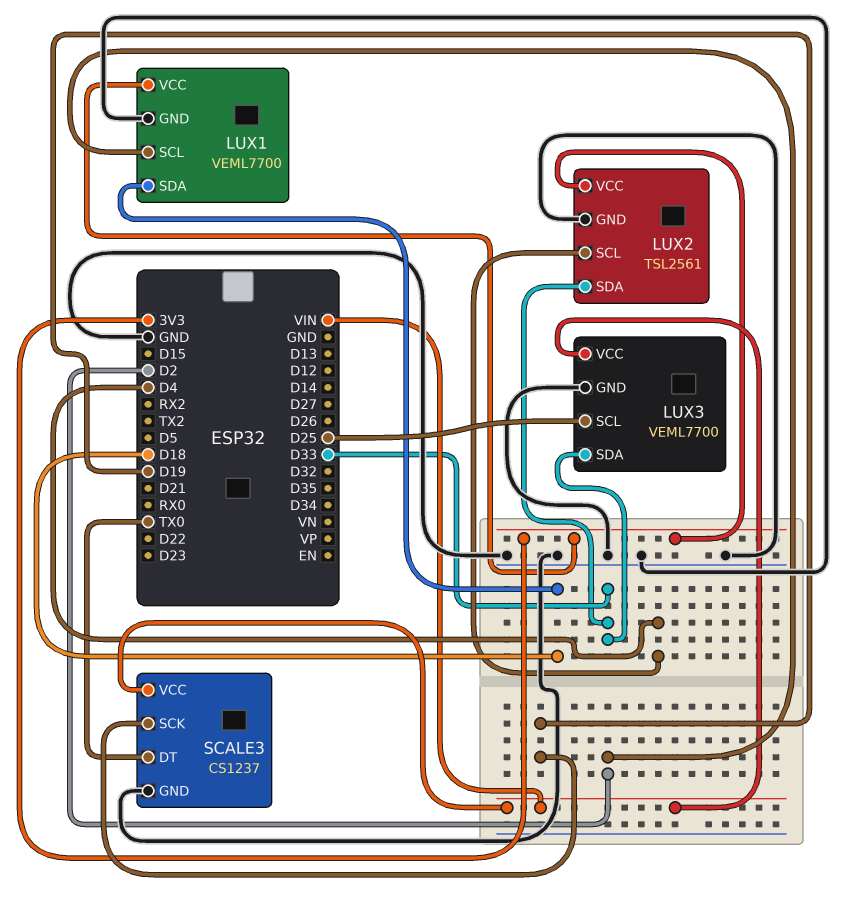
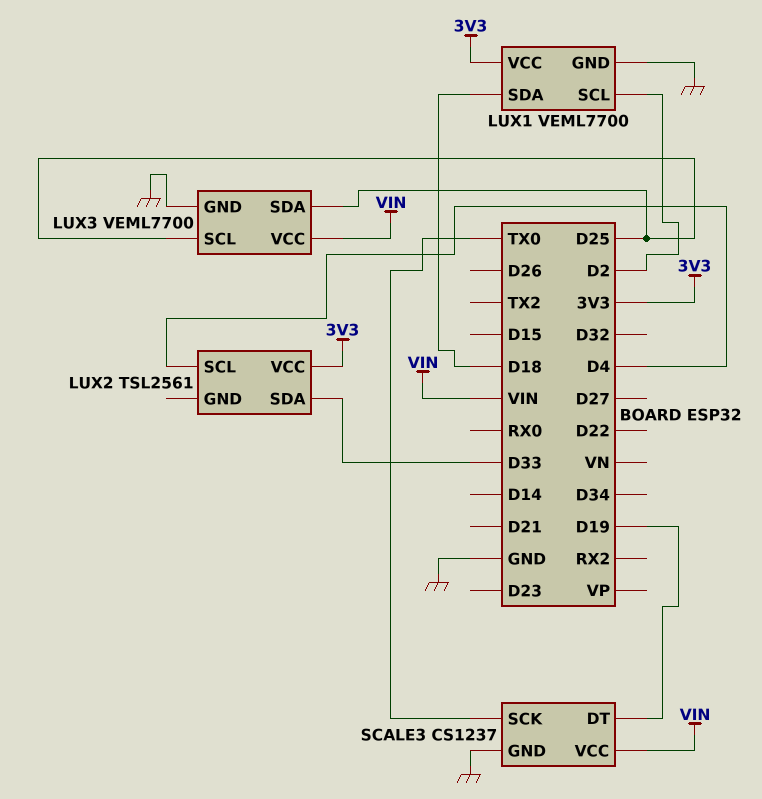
LUX2 pin GND: GND -> none
LUX3 pin SDA: D33 -> D25
SCALE3 pin DT: TX0 -> D19
SCALE3 pin SCK: D19 -> TX0

